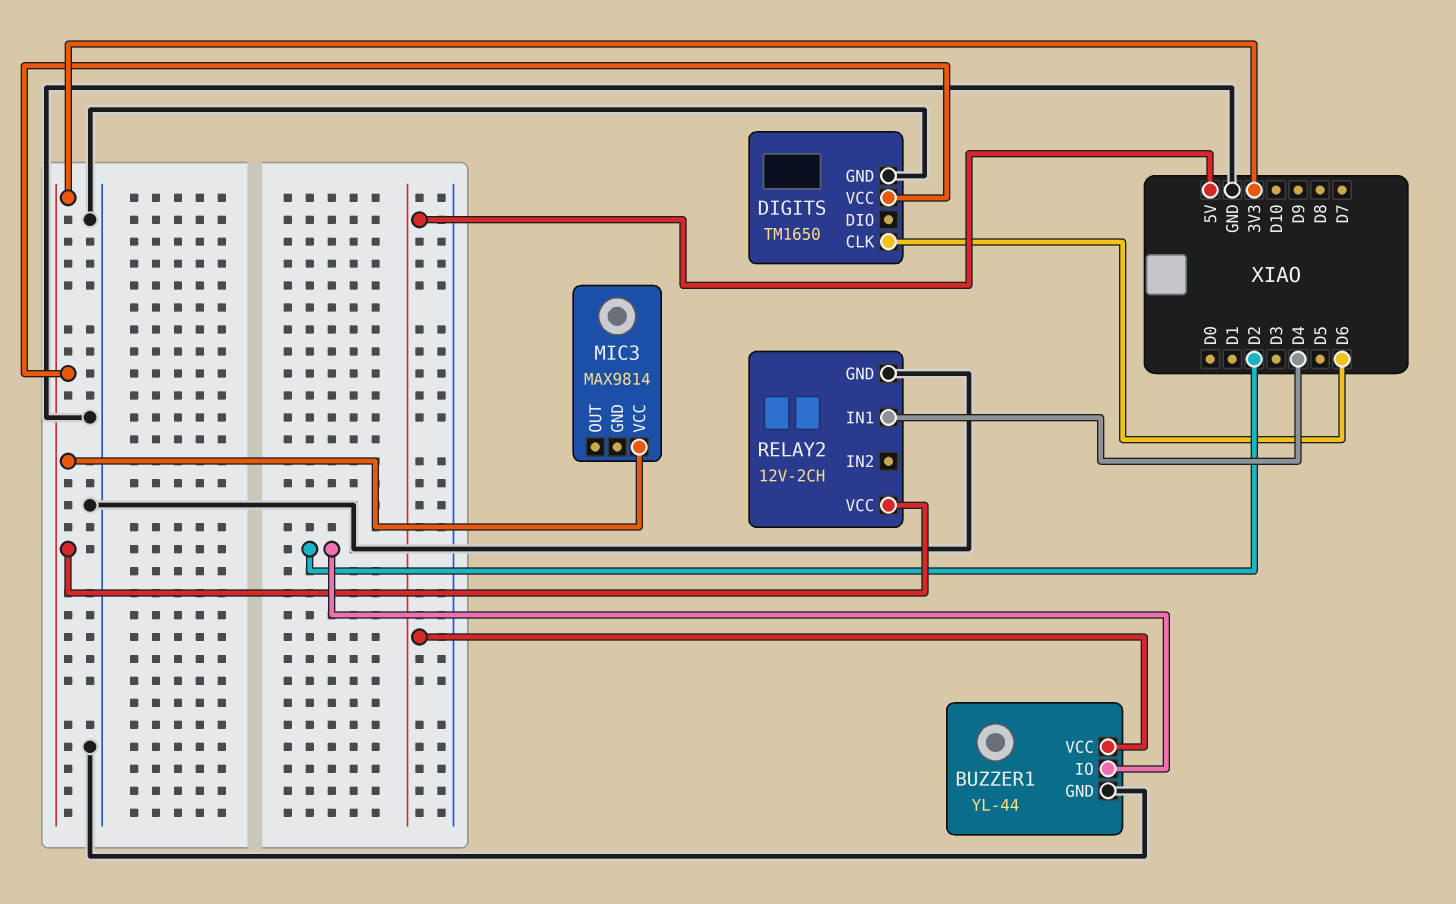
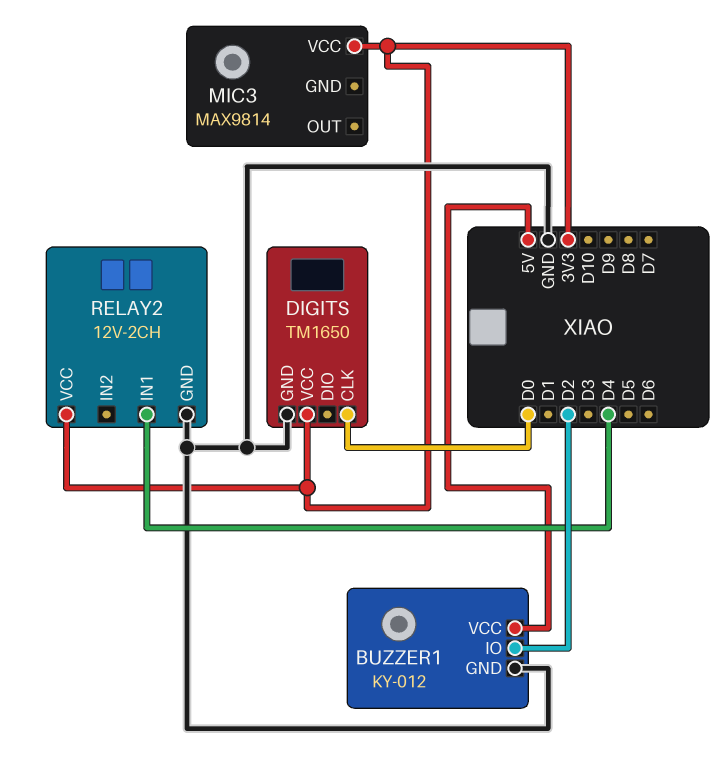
BUZZER1: YL-44 -> KY-012
DIGITS pin CLK: D6 -> D0

